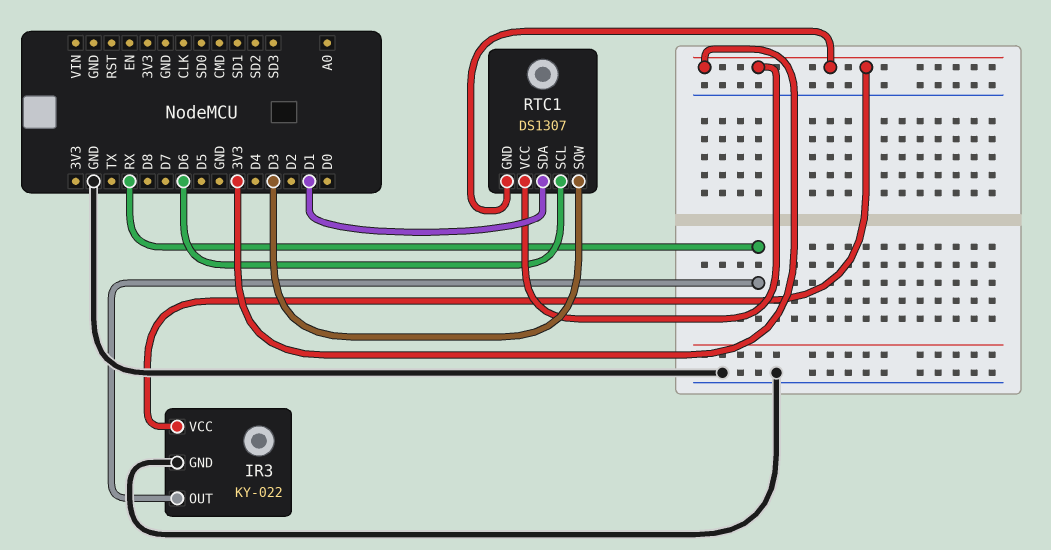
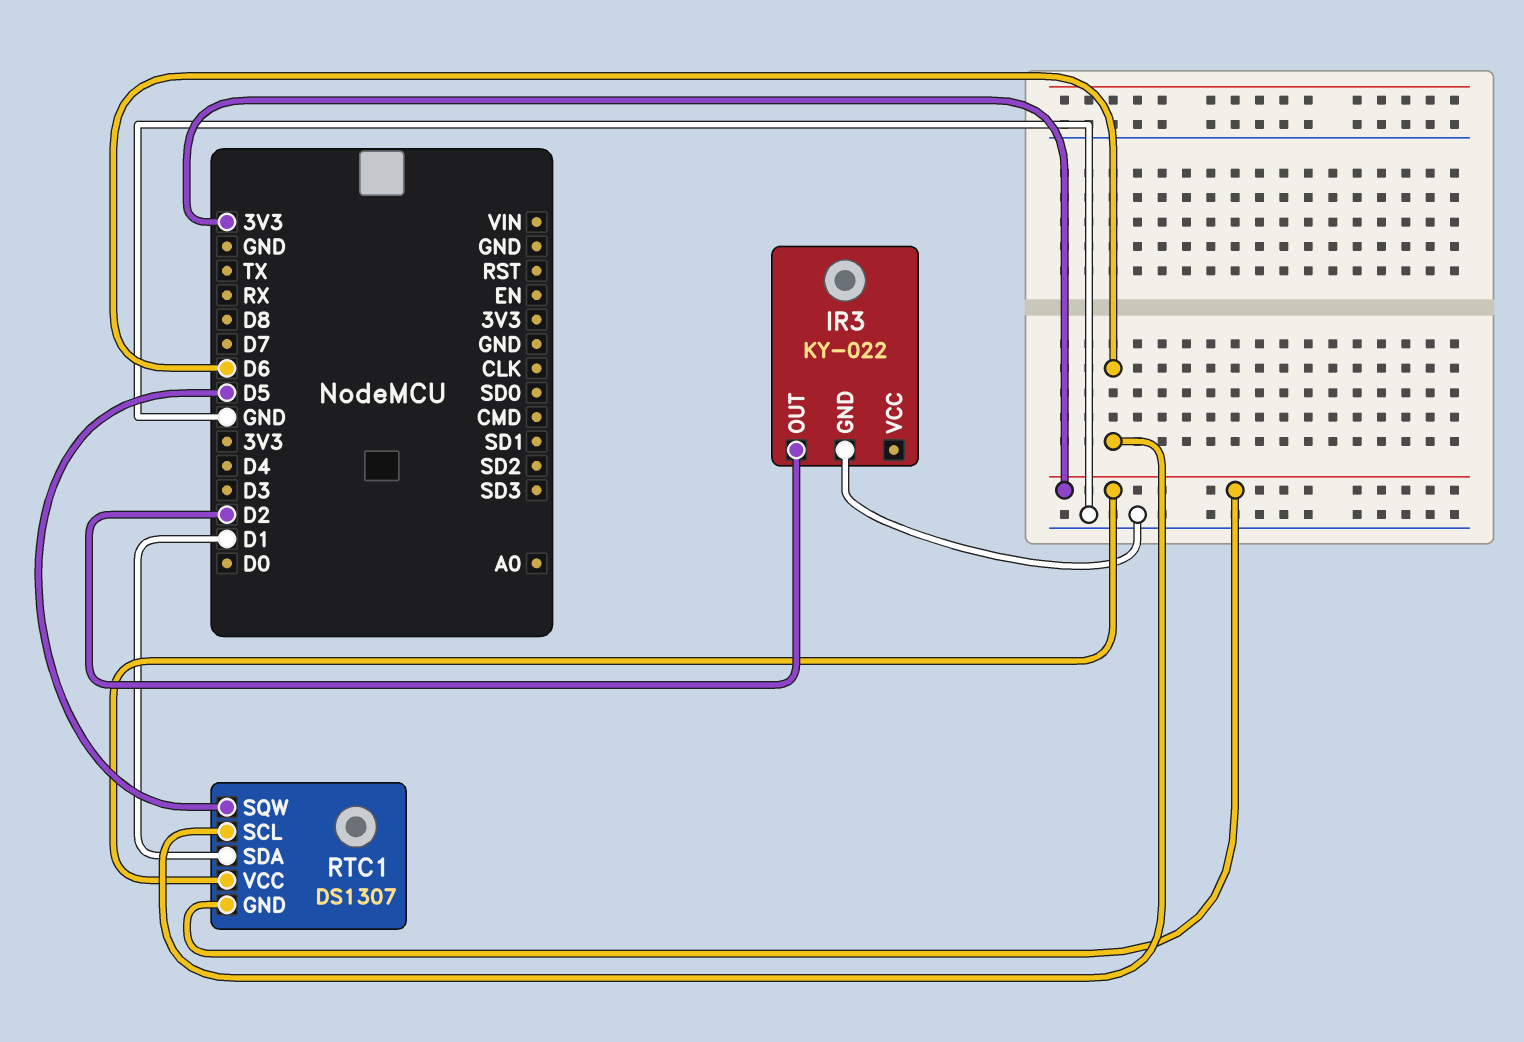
IR3 pin OUT: RX -> D2
IR3 pin VCC: 3V3 -> none
RTC1 pin SQW: D3 -> D5

